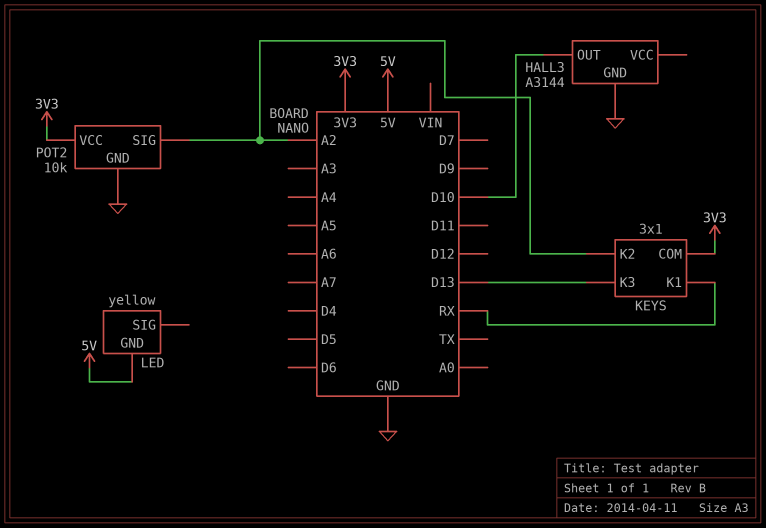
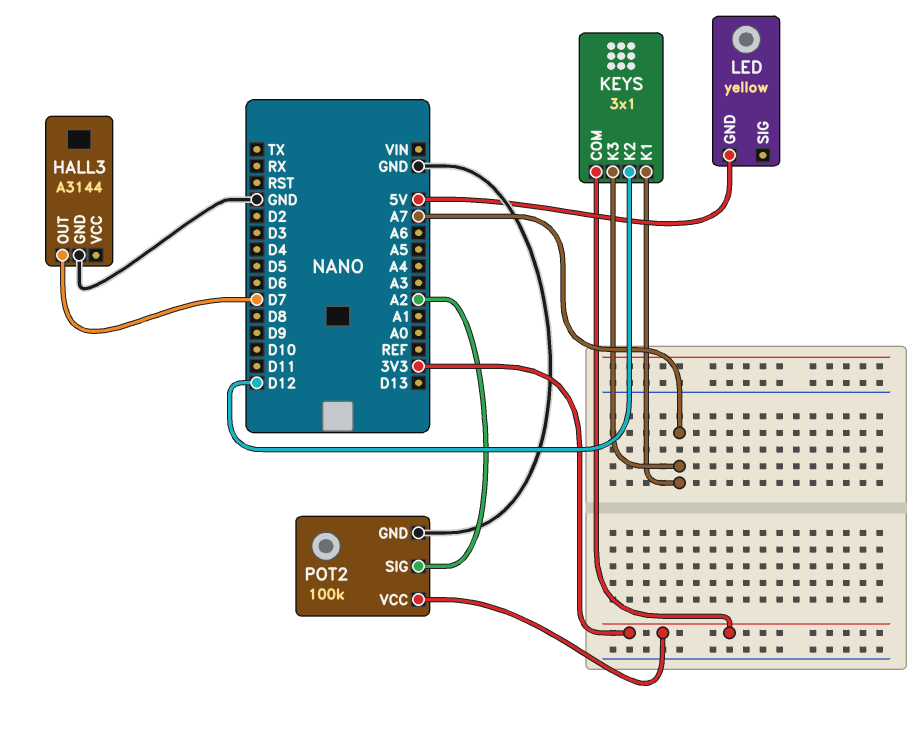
HALL3 pin OUT: D10 -> D7
KEYS pin K1: RX -> A7
KEYS pin K2: A2 -> D12
KEYS pin K3: D13 -> A7
POT2: 10k -> 100k

